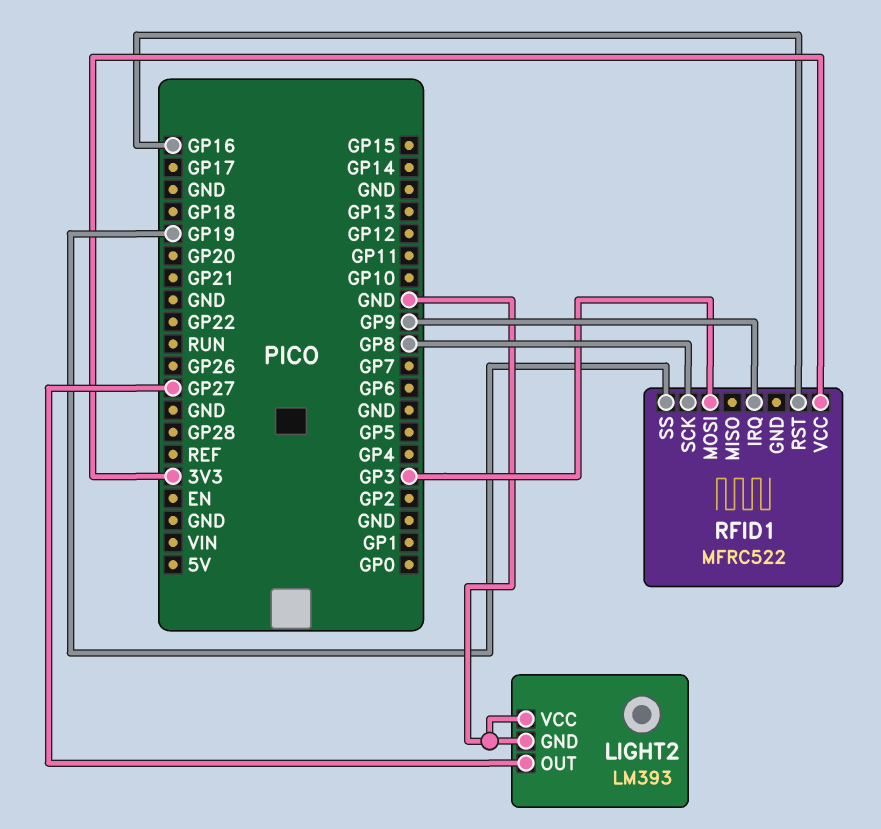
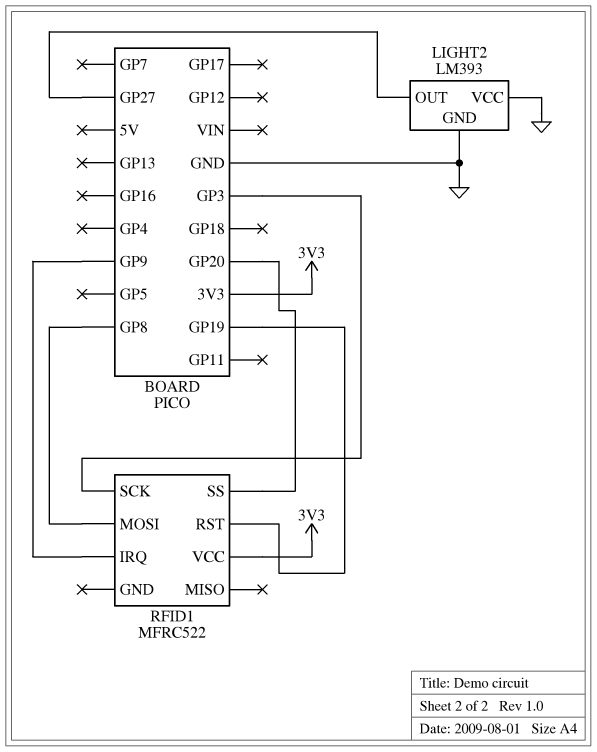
RFID1 pin MOSI: GP3 -> GP8
RFID1 pin RST: GP16 -> GP19
RFID1 pin SCK: GP8 -> GP3
RFID1 pin SS: GP19 -> GP20

